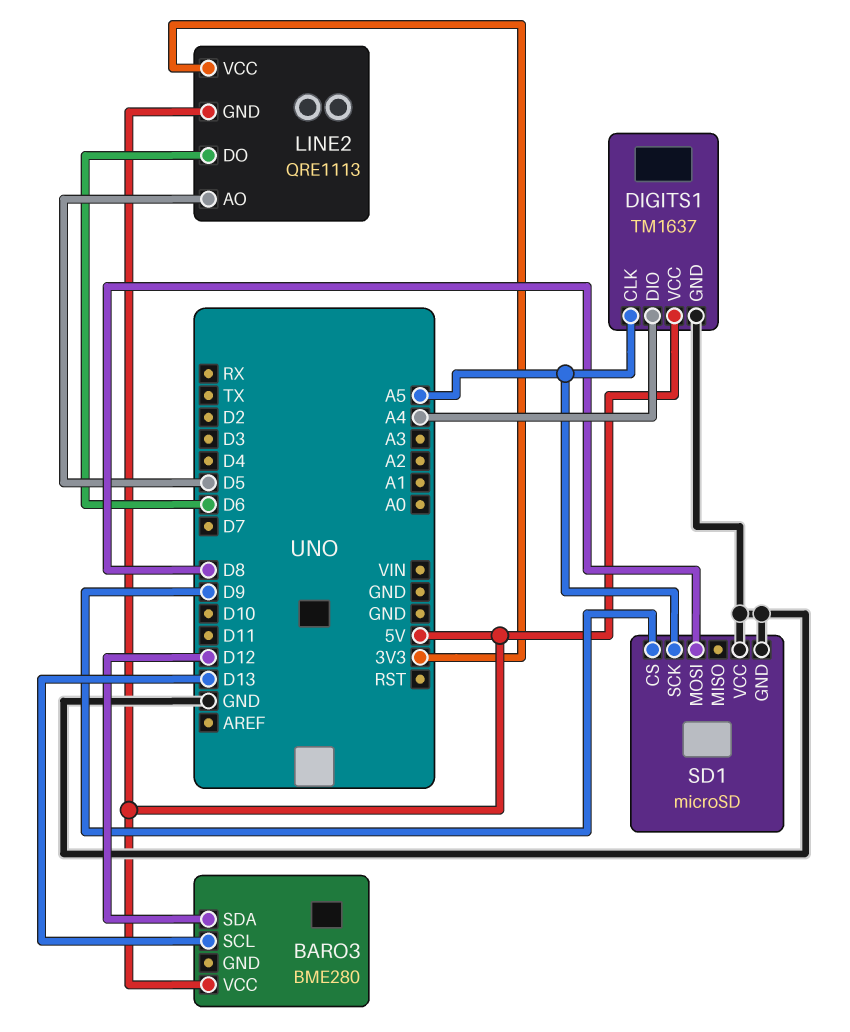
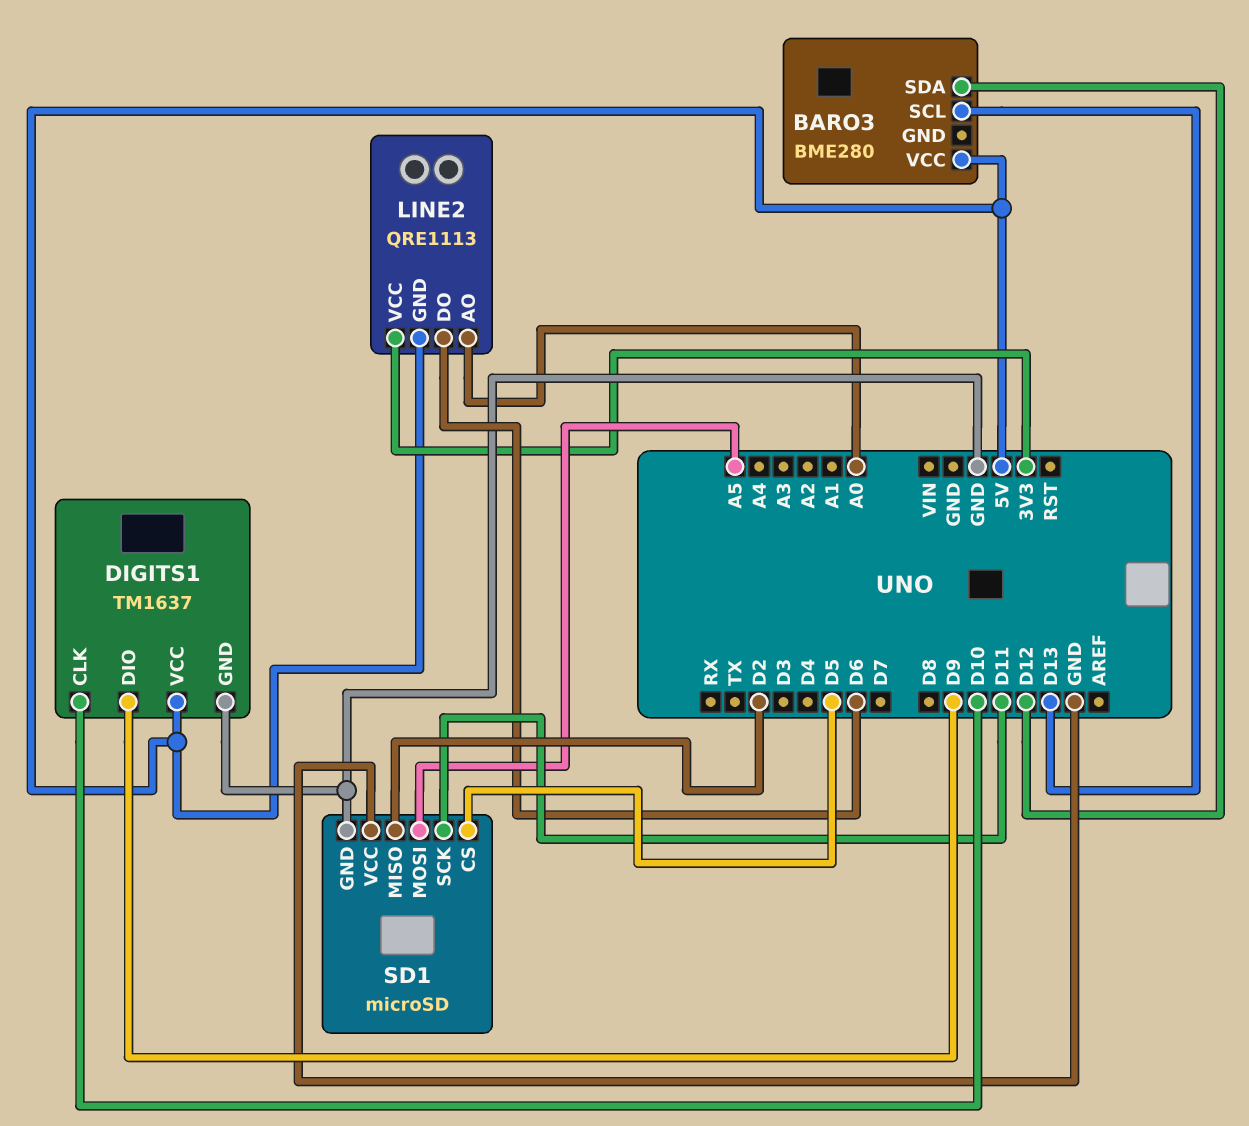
DIGITS1 pin CLK: A5 -> D10
DIGITS1 pin DIO: A4 -> D9
LINE2 pin AO: D5 -> A0
SD1 pin CS: D9 -> D5
SD1 pin MISO: none -> D2
SD1 pin MOSI: D8 -> A5
SD1 pin SCK: A5 -> D11

